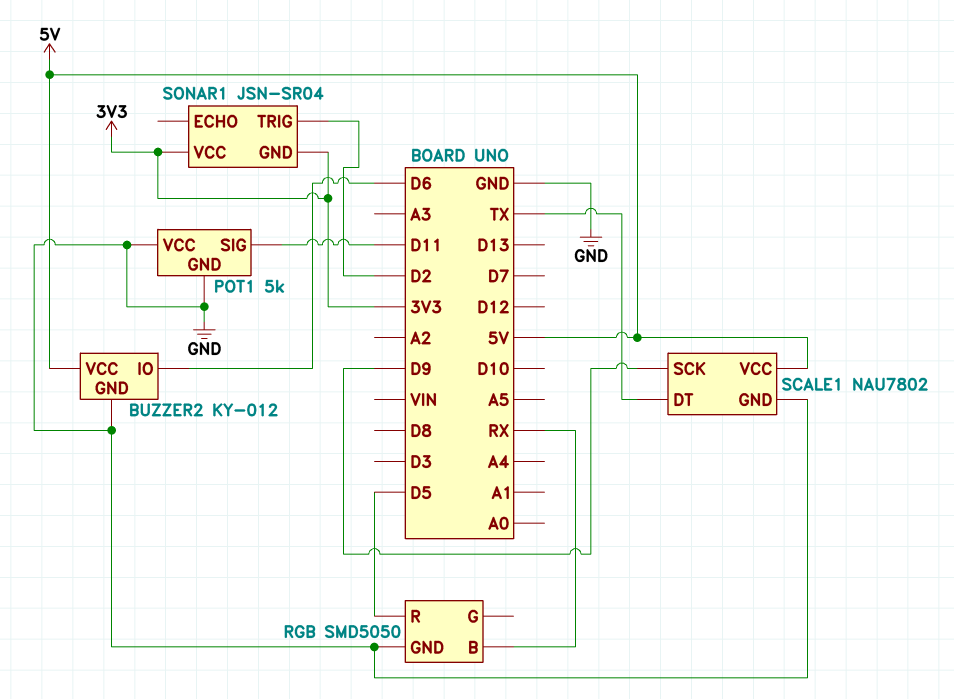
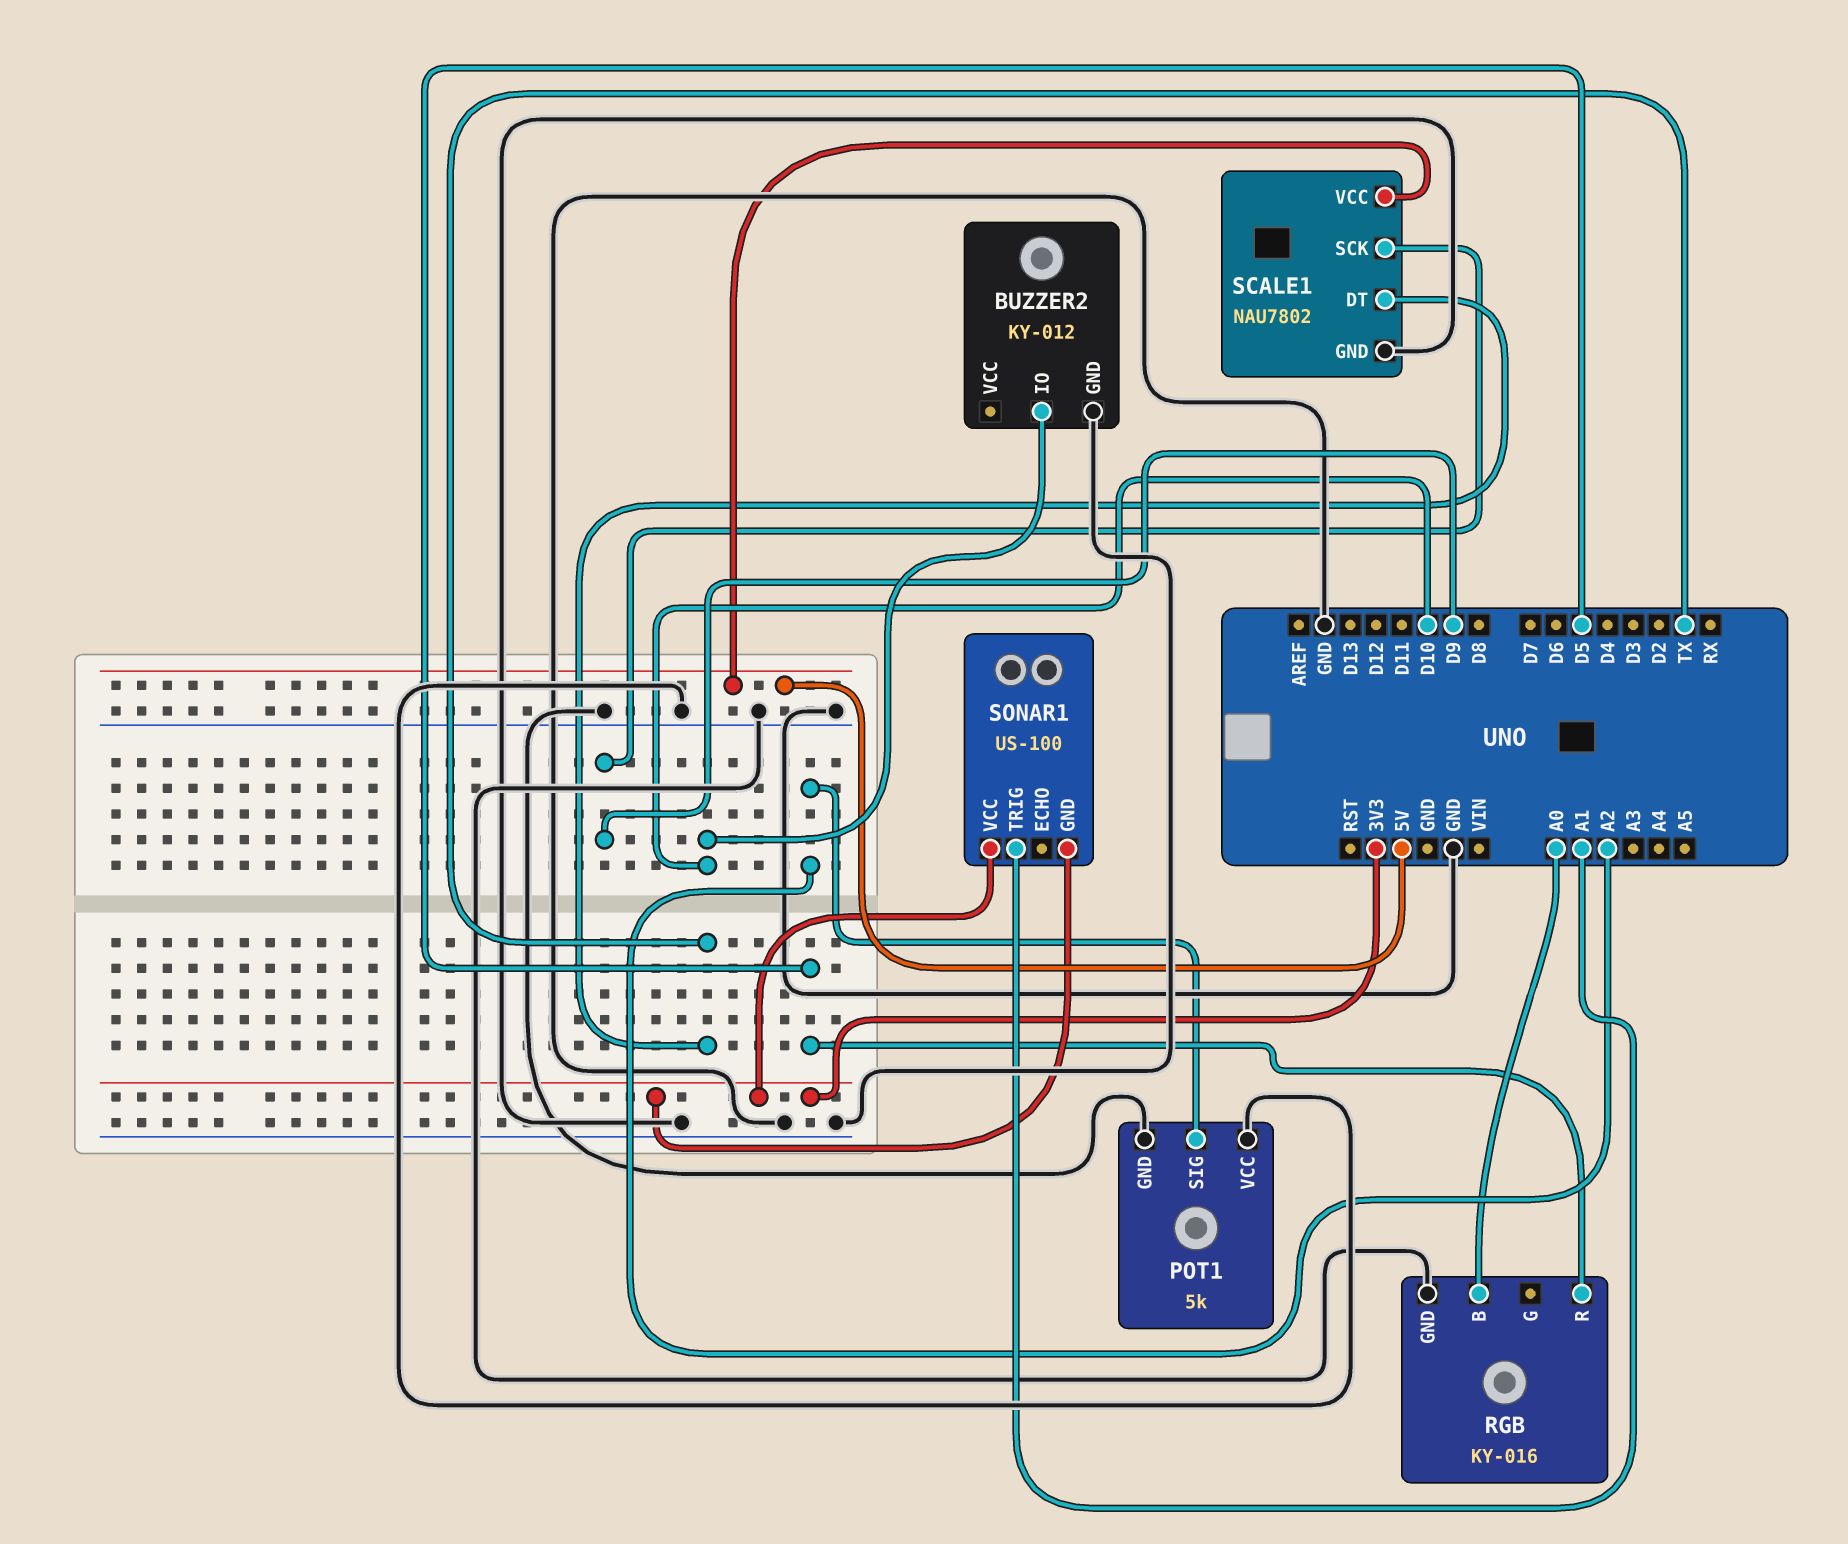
BUZZER2 pin IO: D6 -> D10
BUZZER2 pin VCC: 5V -> none
POT1 pin SIG: D11 -> A2
RGB: SMD5050 -> KY-016
RGB pin B: RX -> A0
SONAR1: JSN-SR04 -> US-100
SONAR1 pin TRIG: D2 -> A1

